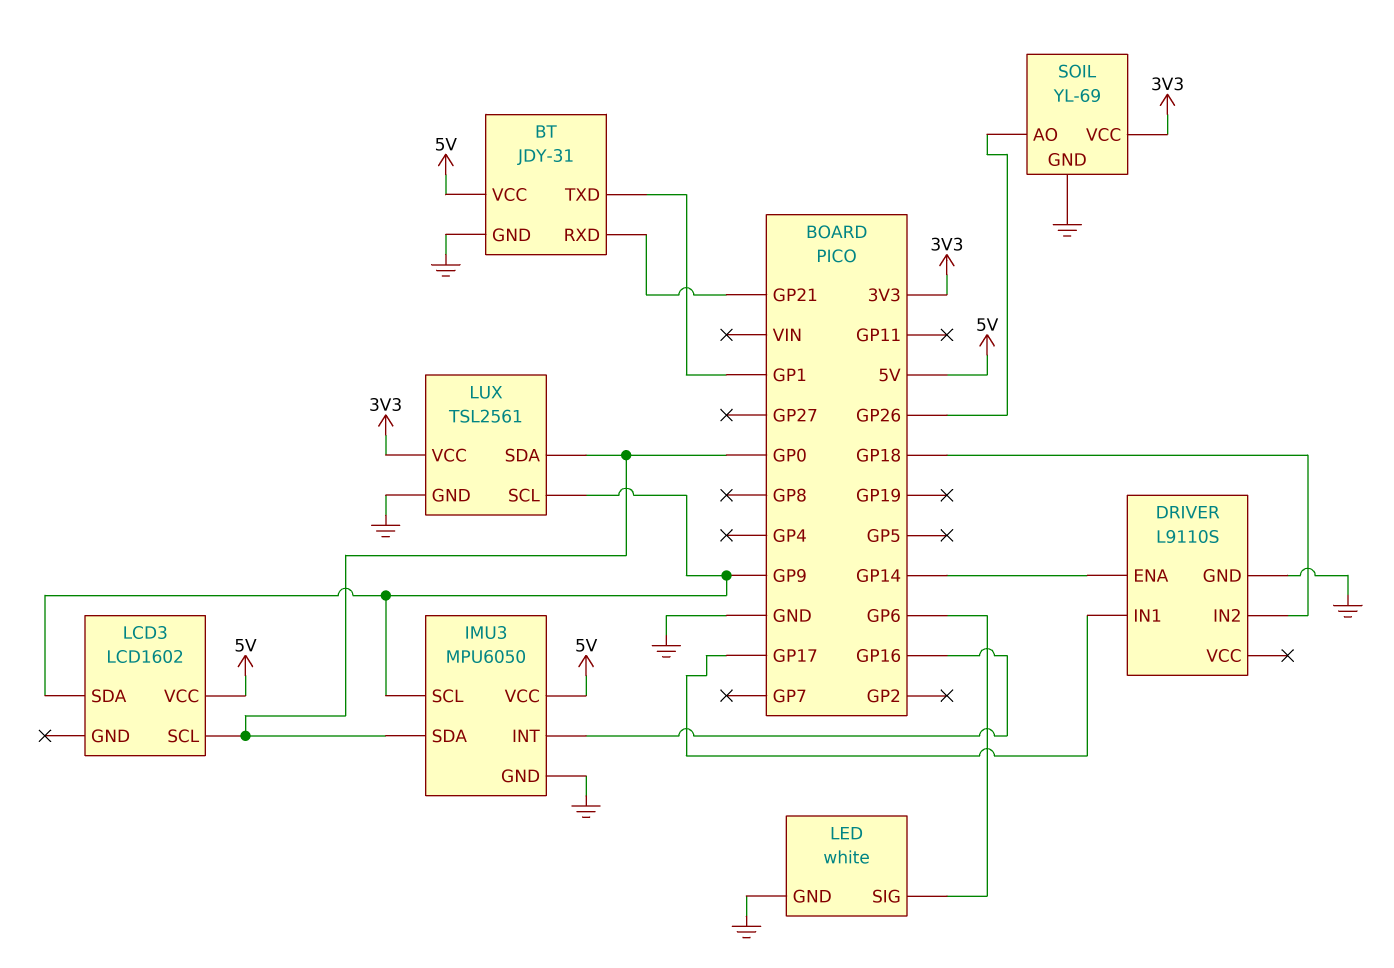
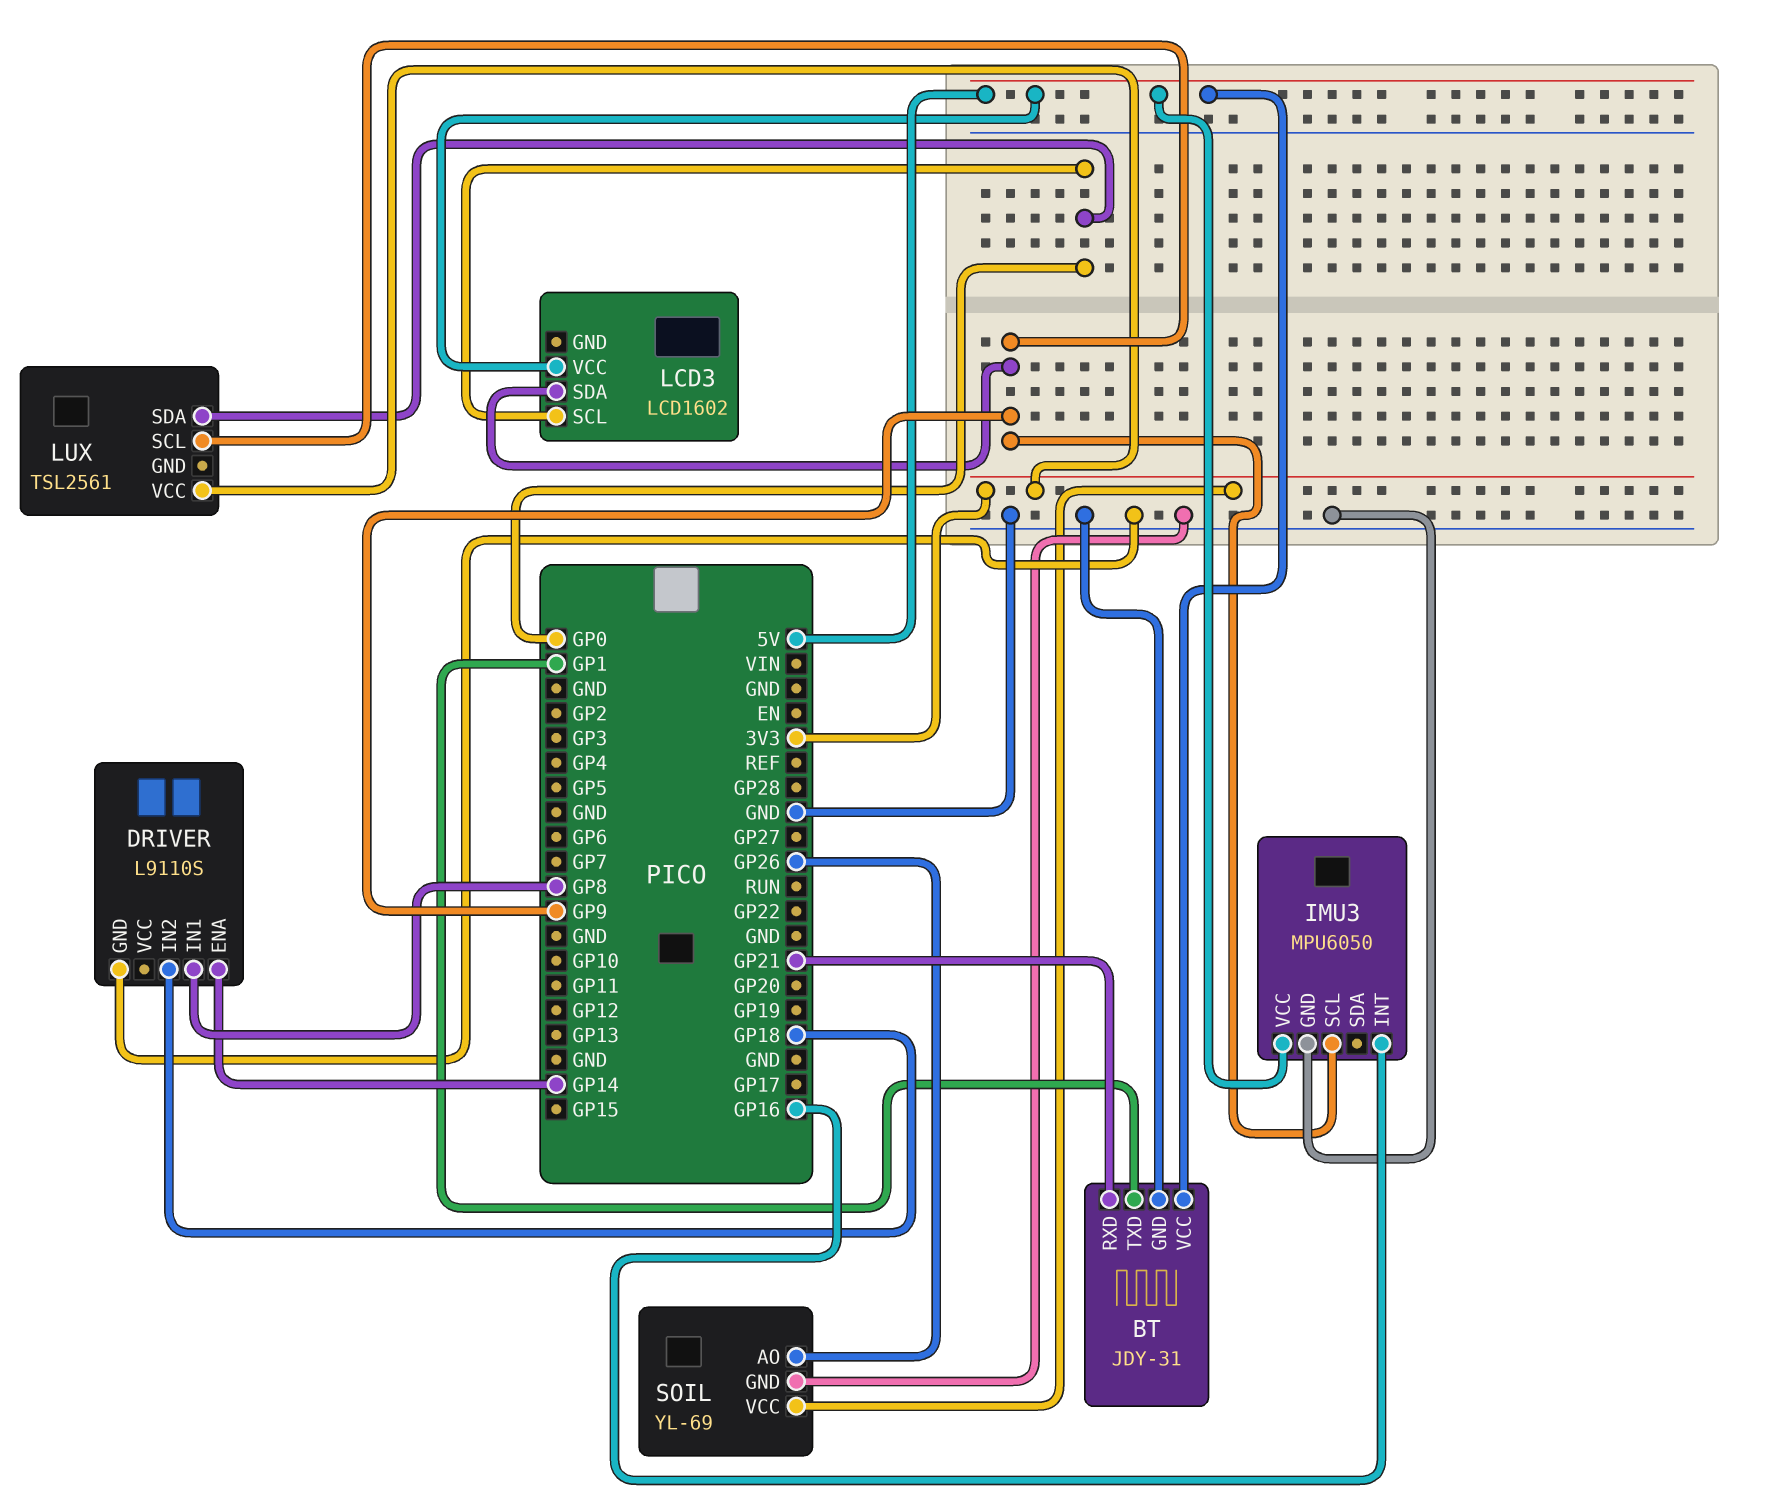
DRIVER pin IN1: GP17 -> GP8
IMU3 pin SDA: GP0 -> none
LED: white -> none
LED pin GND: GND -> none
LED pin SIG: GP6 -> none
LUX pin GND: GND -> none

